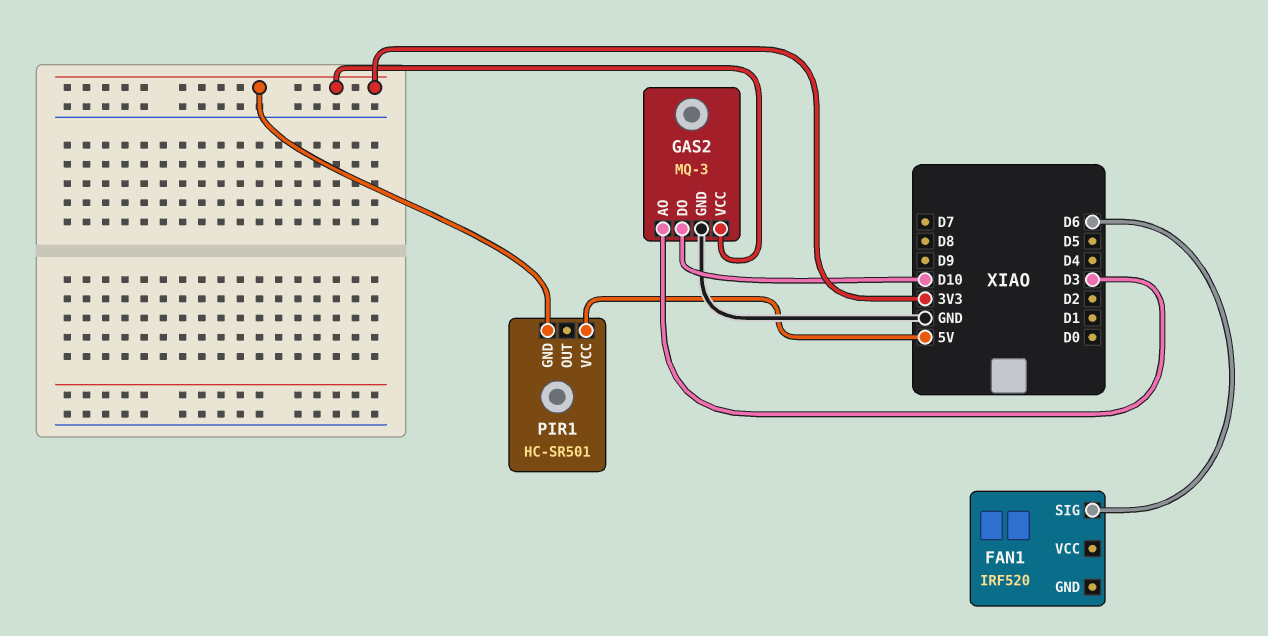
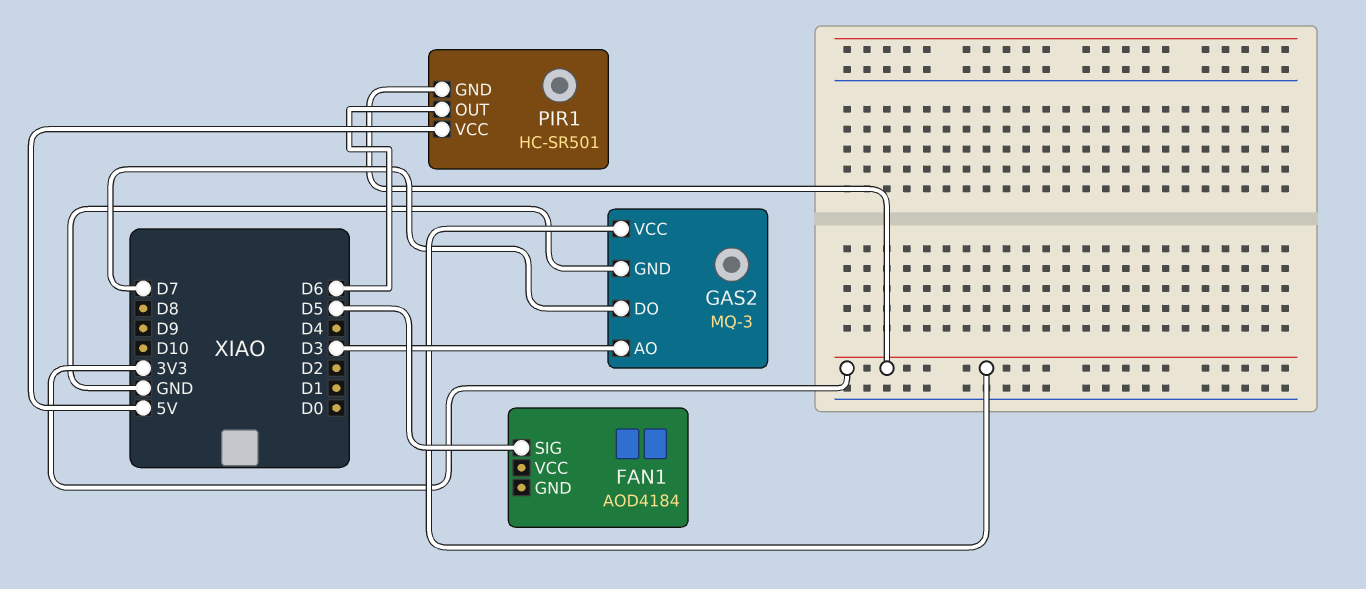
FAN1: IRF520 -> AOD4184
FAN1 pin SIG: D6 -> D5
GAS2 pin DO: D10 -> D7
PIR1 pin OUT: none -> D6

